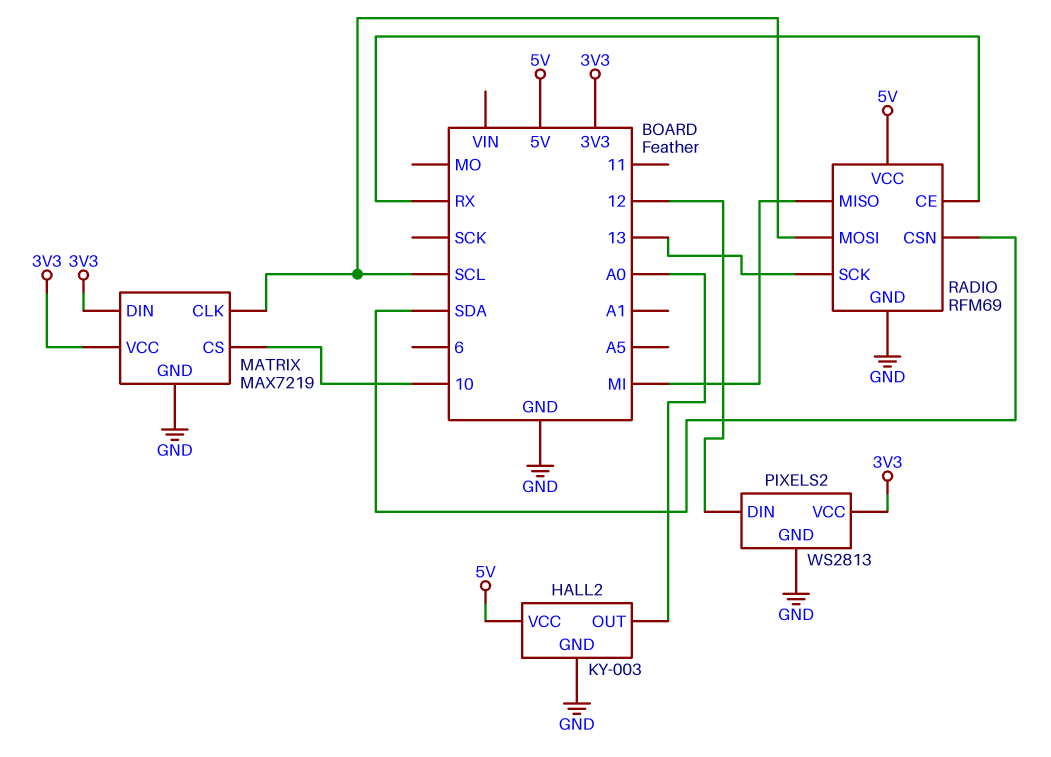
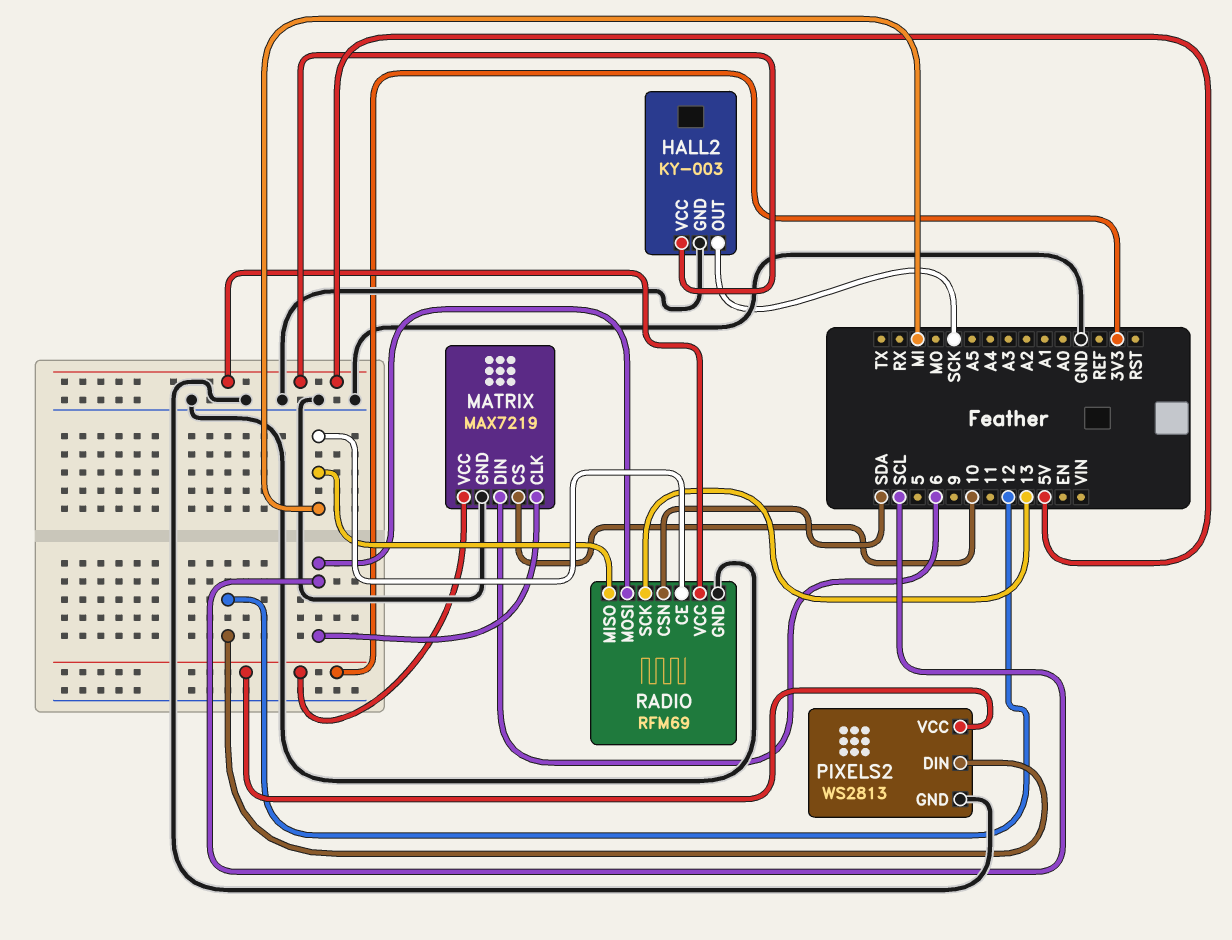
HALL2 pin OUT: A0 -> SCK
MATRIX pin DIN: 3V3 -> 6
RADIO pin CE: RX -> MI

